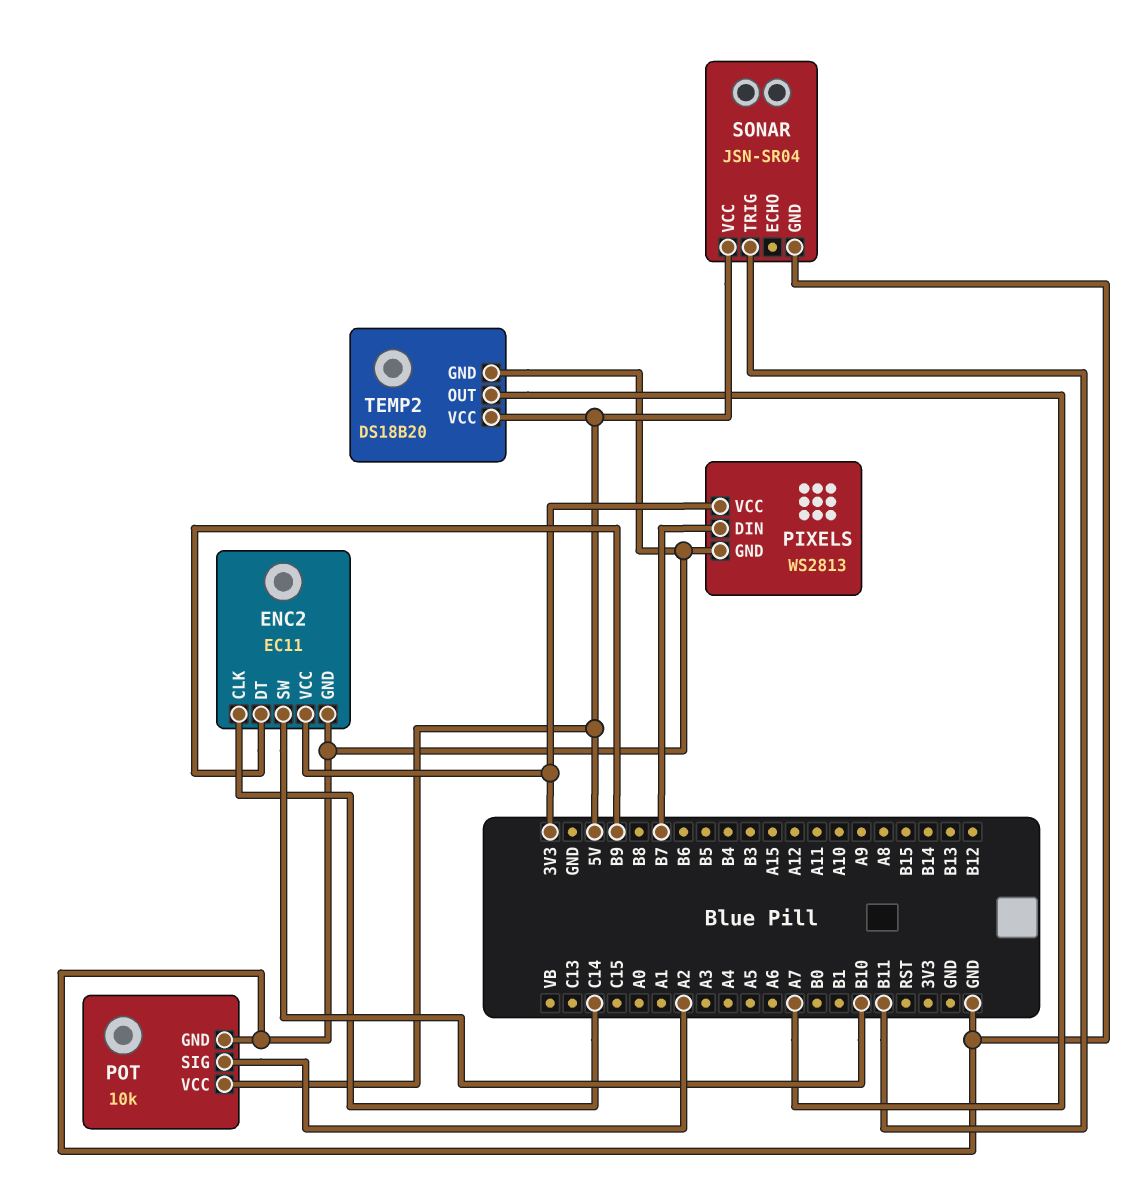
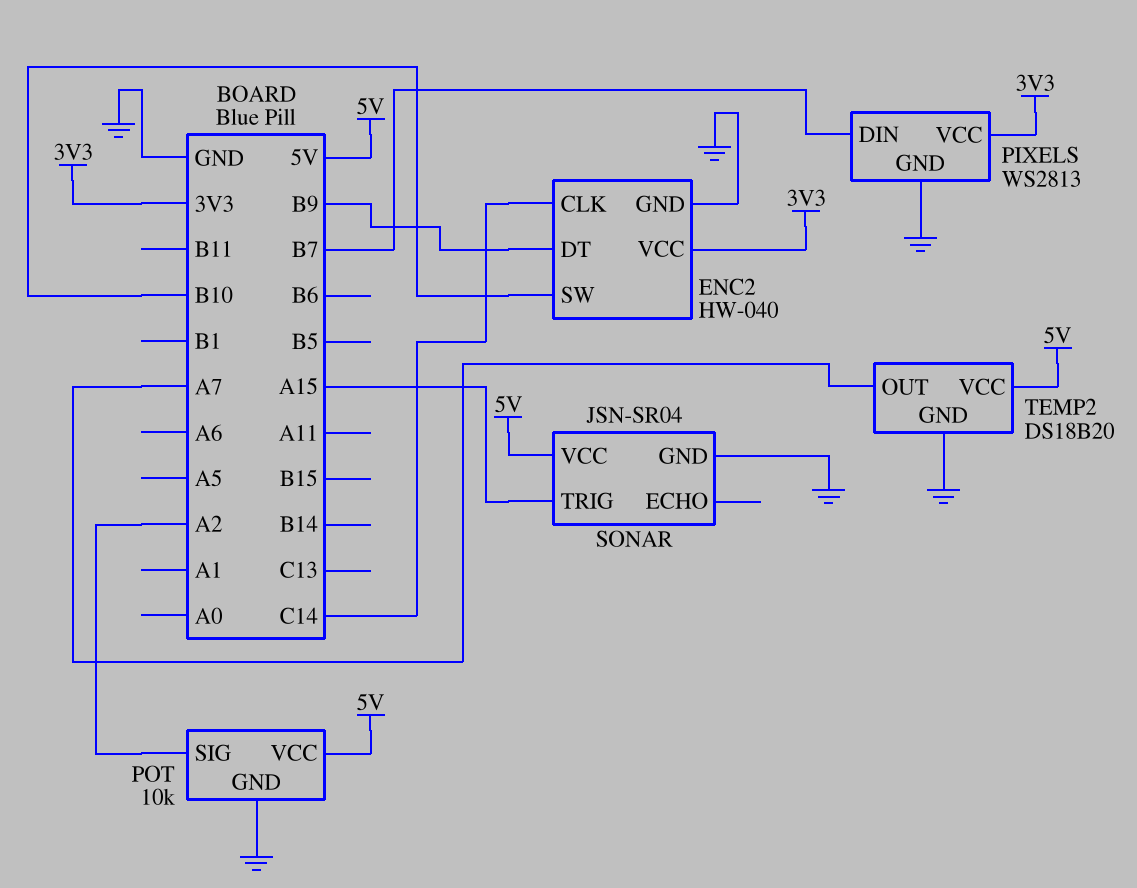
ENC2: EC11 -> HW-040
SONAR pin TRIG: B11 -> A15

